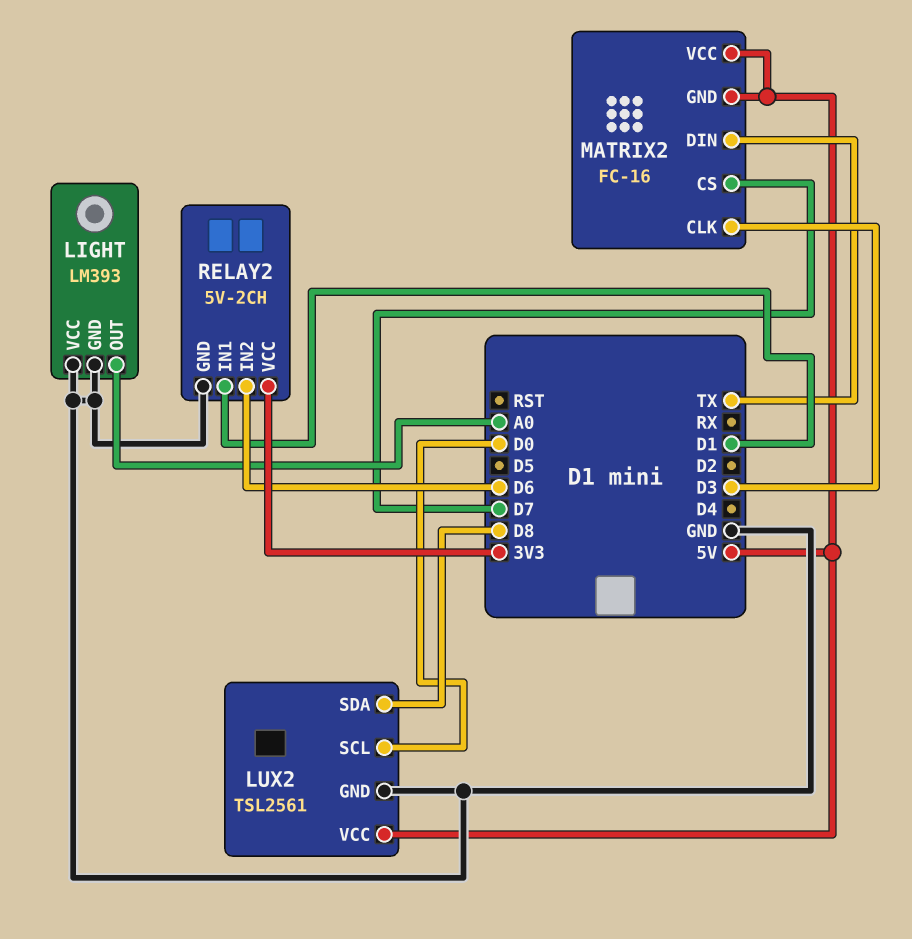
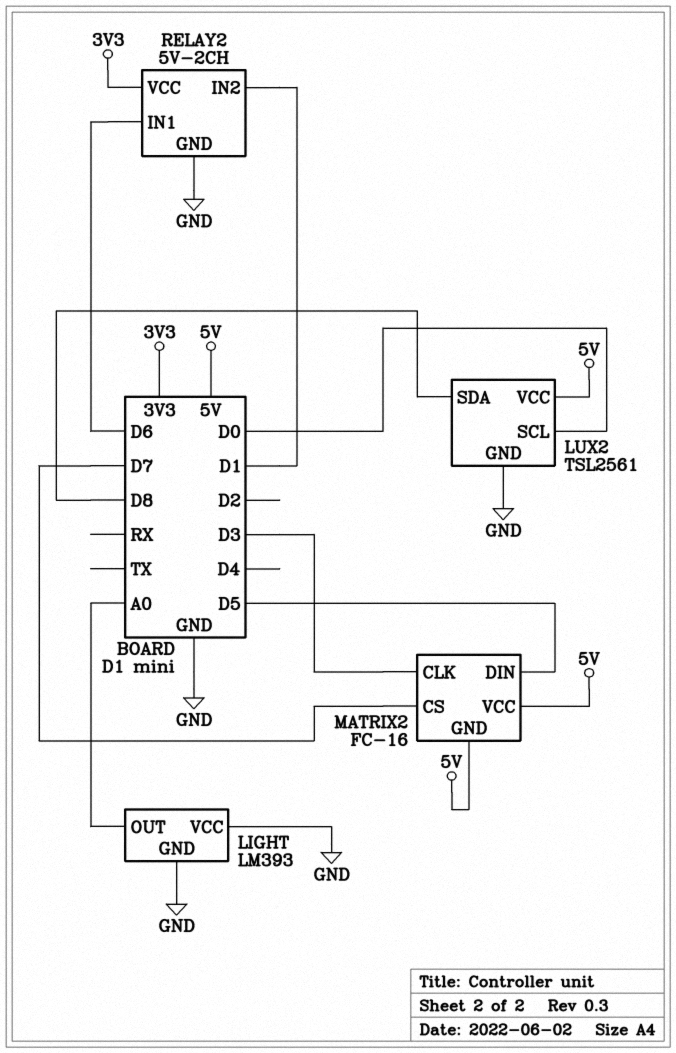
MATRIX2 pin DIN: TX -> D5
RELAY2 pin IN1: D1 -> D6
RELAY2 pin IN2: D6 -> D1

